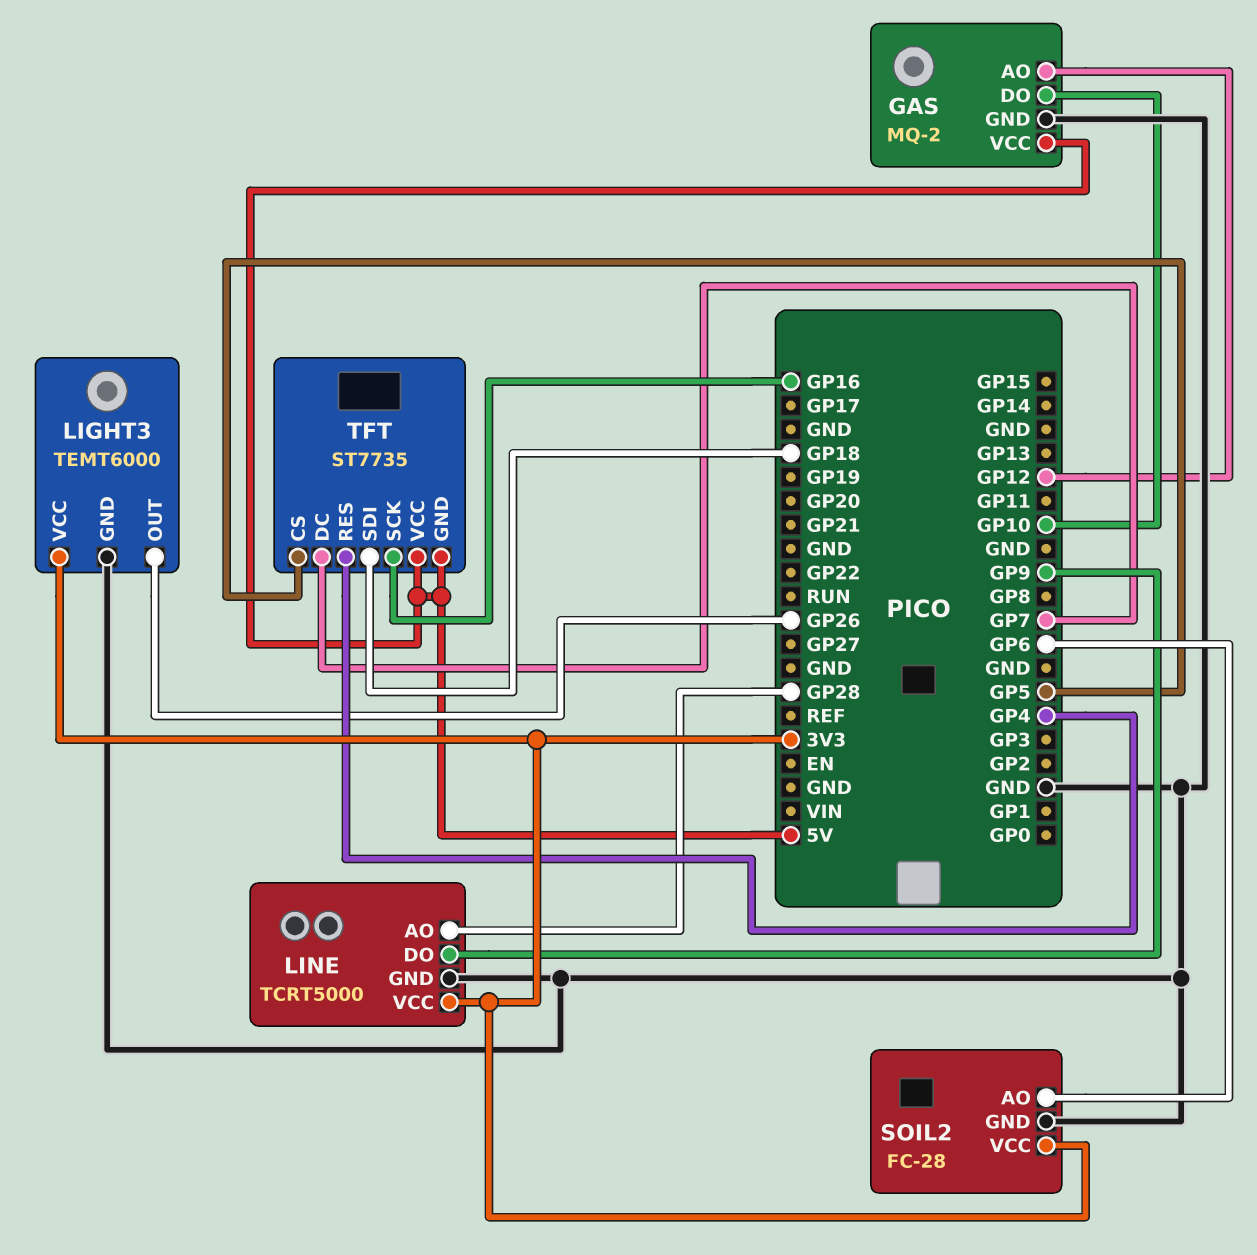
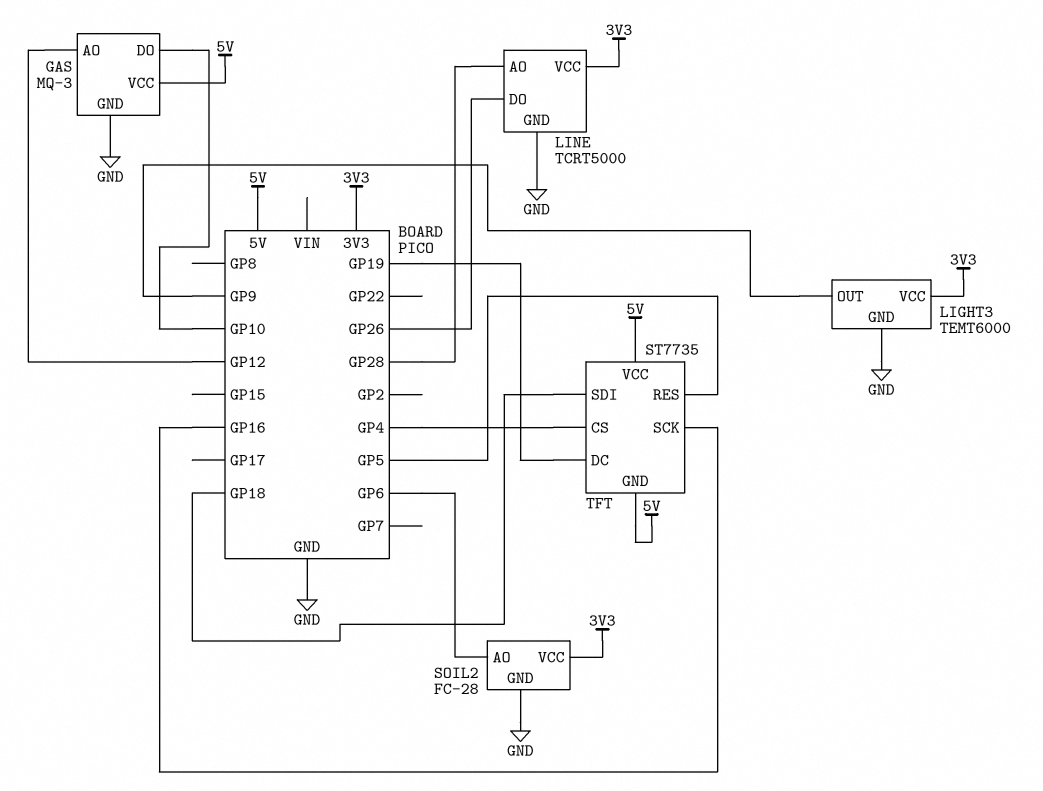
GAS: MQ-2 -> MQ-3
LIGHT3 pin OUT: GP26 -> GP9
LINE pin DO: GP9 -> GP26
TFT pin CS: GP5 -> GP4
TFT pin DC: GP7 -> GP19
TFT pin RES: GP4 -> GP5

